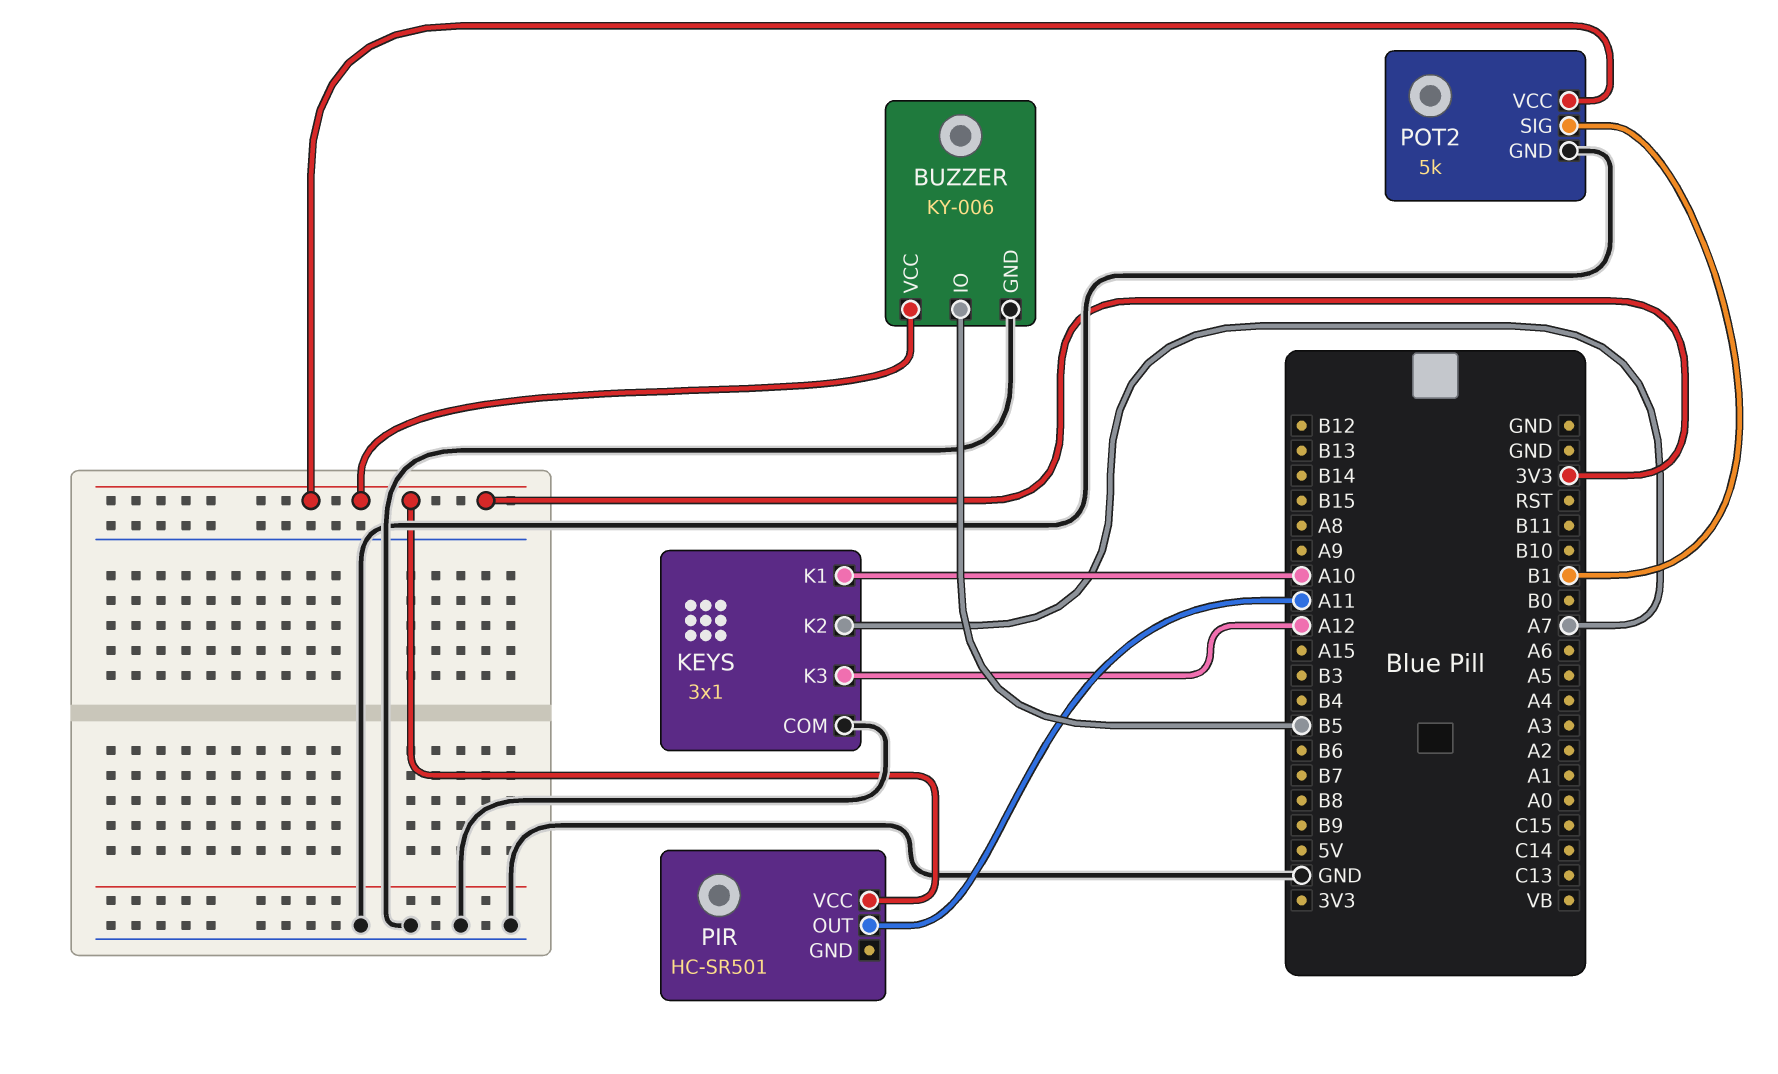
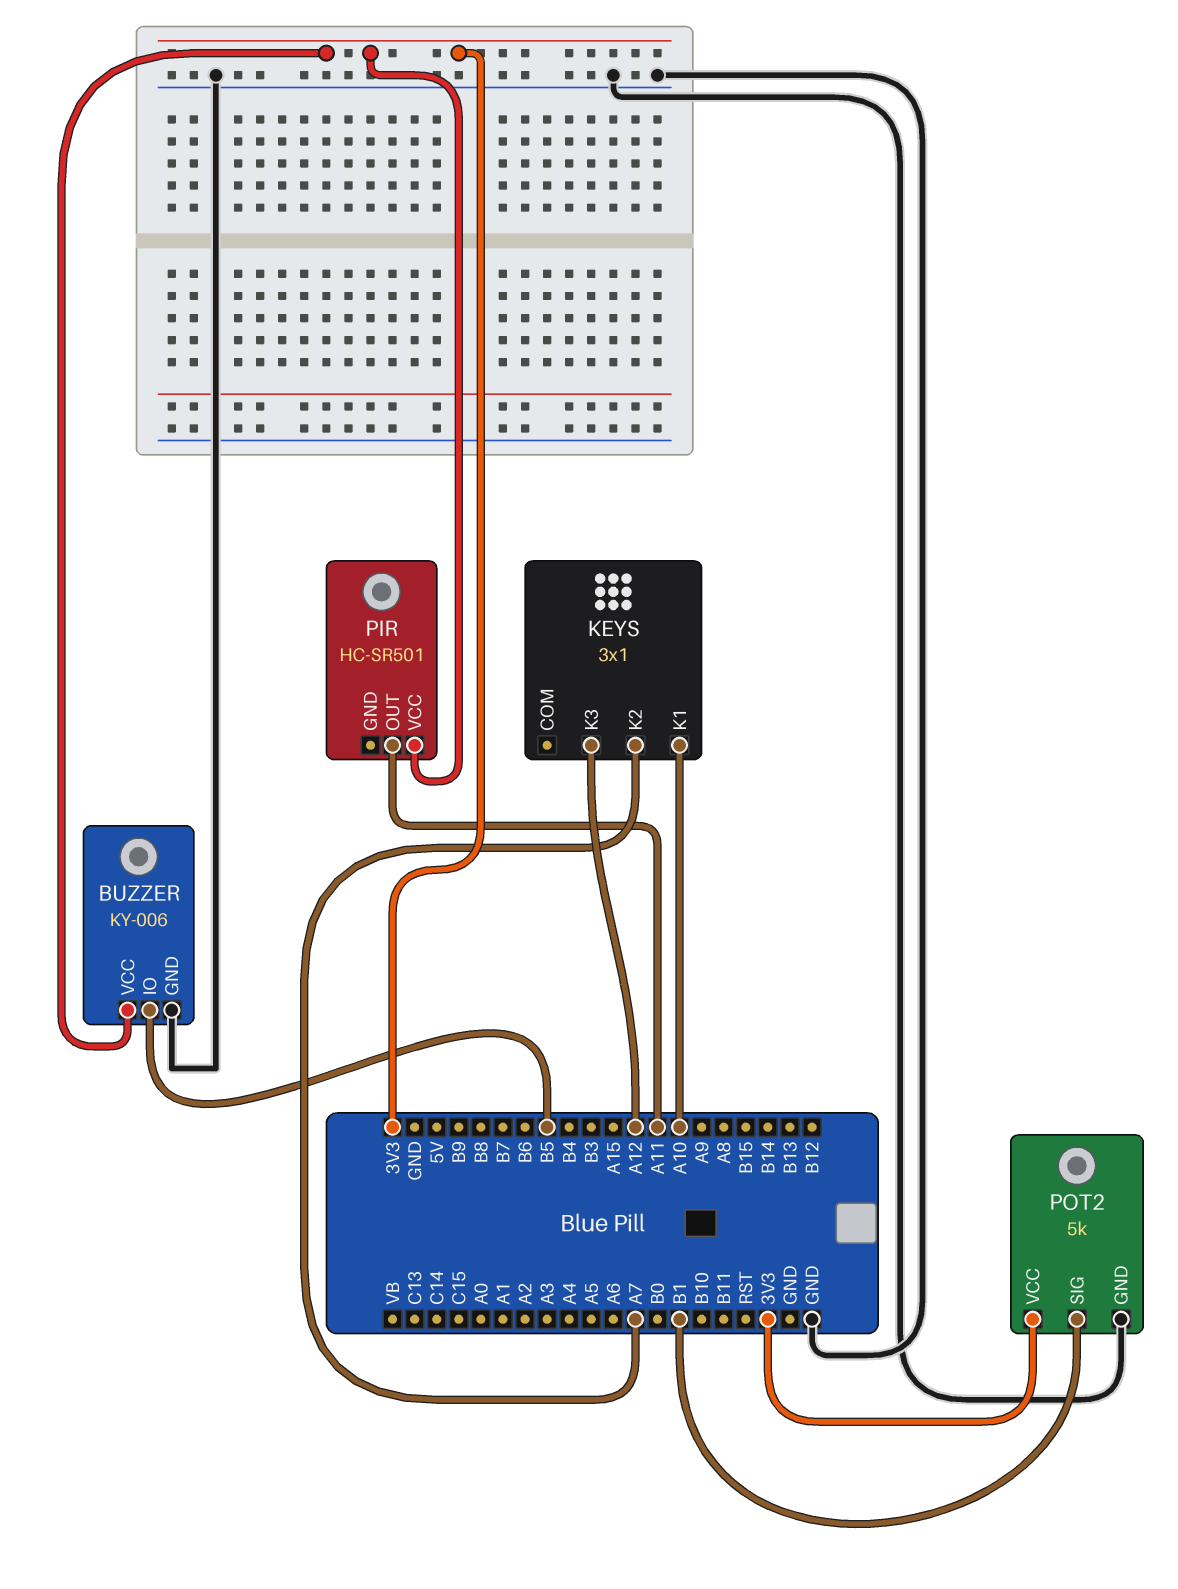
KEYS pin COM: GND -> none

